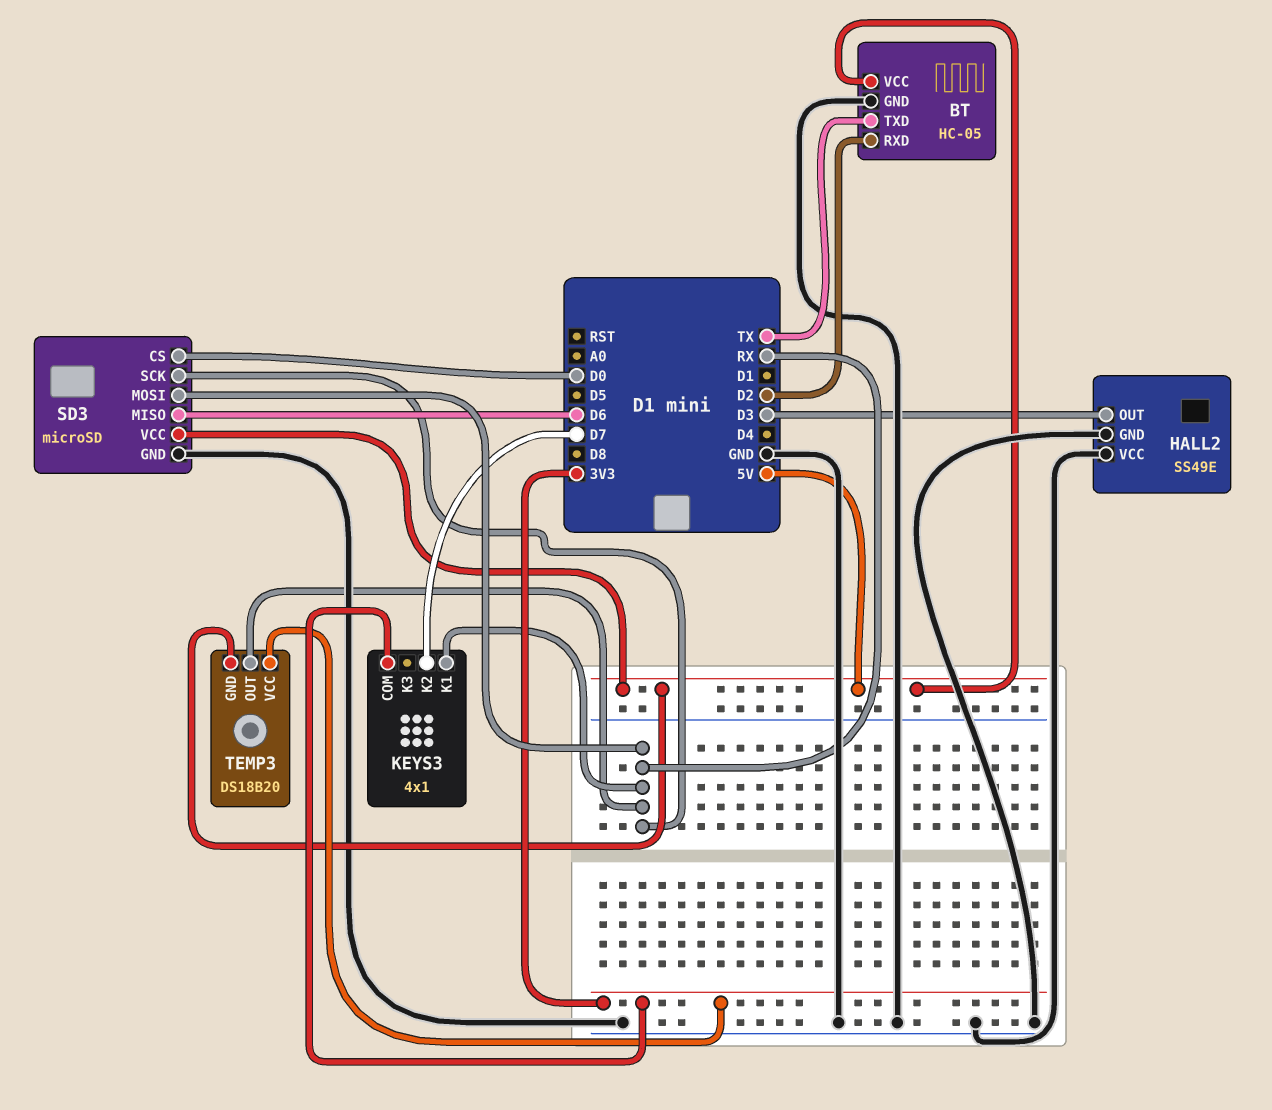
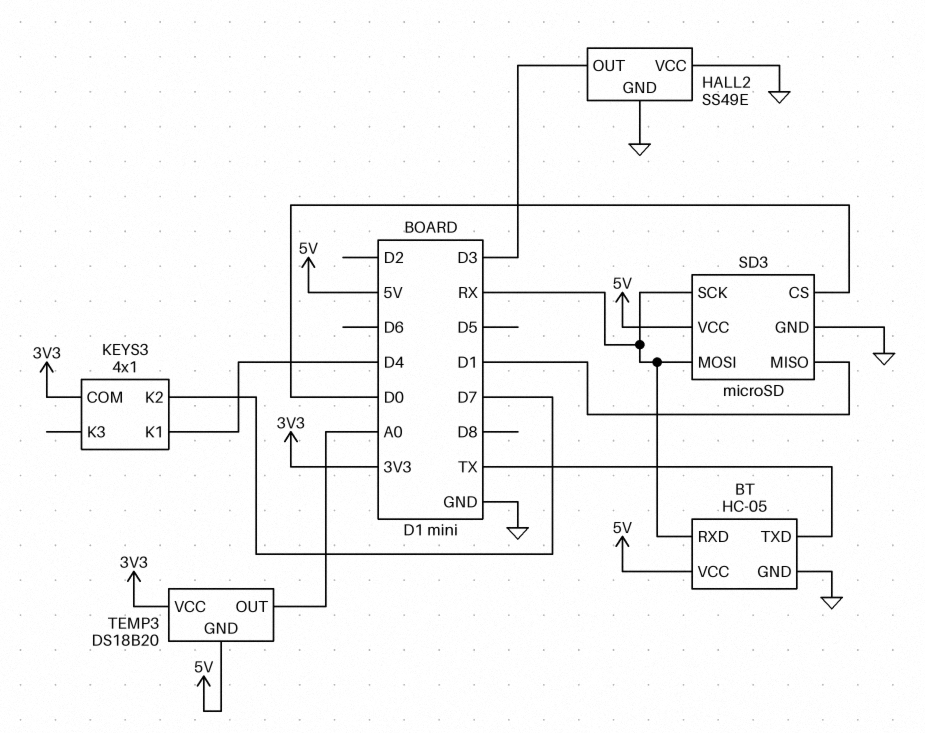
BT pin RXD: D2 -> RX
KEYS3 pin K1: RX -> D4
SD3 pin MISO: D6 -> D1
TEMP3 pin OUT: RX -> A0

